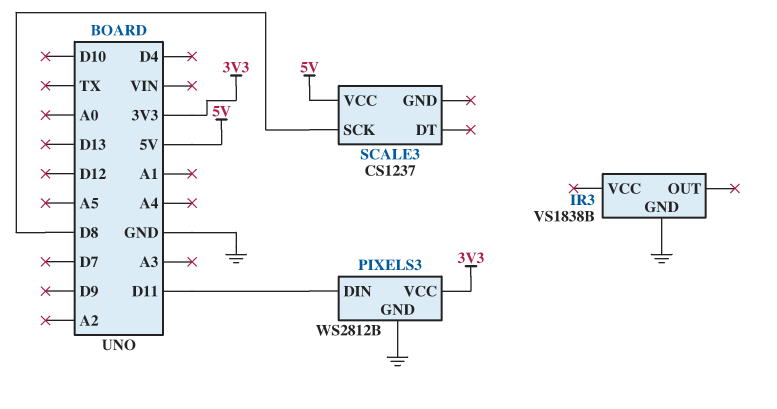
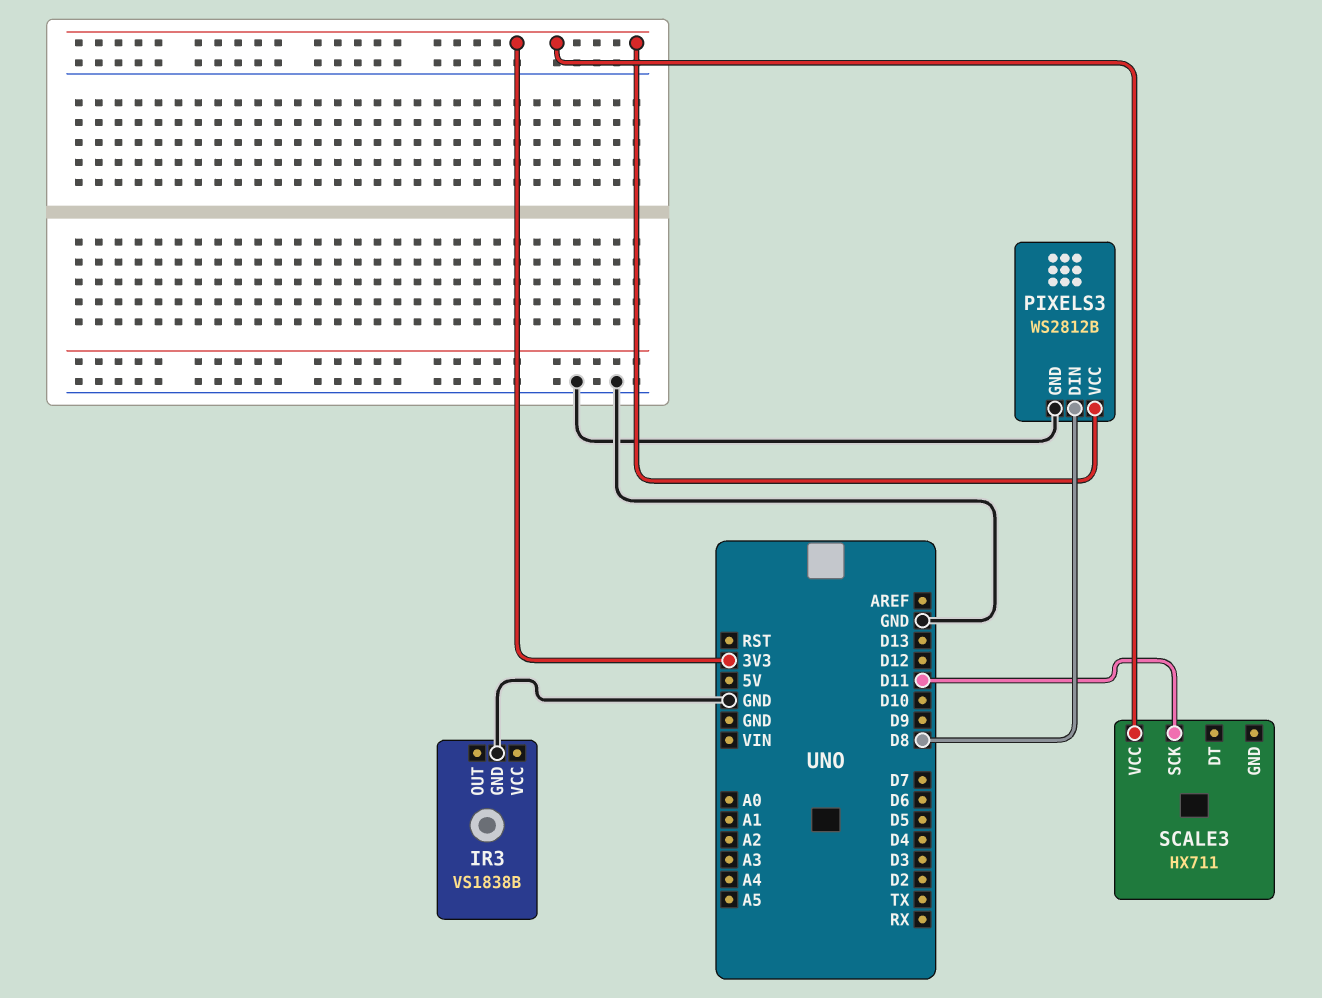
PIXELS3 pin DIN: D11 -> D8
SCALE3: CS1237 -> HX711
SCALE3 pin SCK: D8 -> D11
SCALE3 pin VCC: 5V -> 3V3

